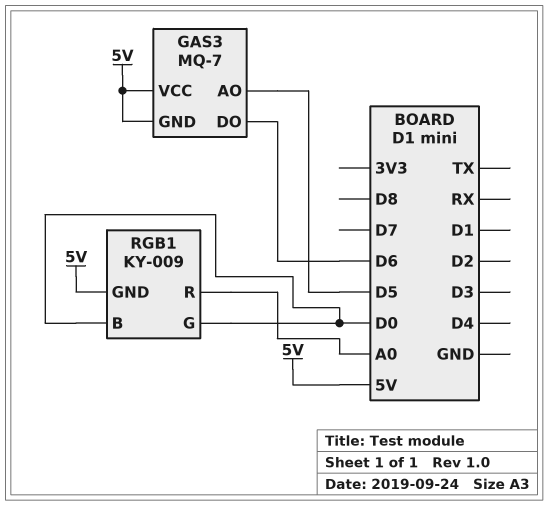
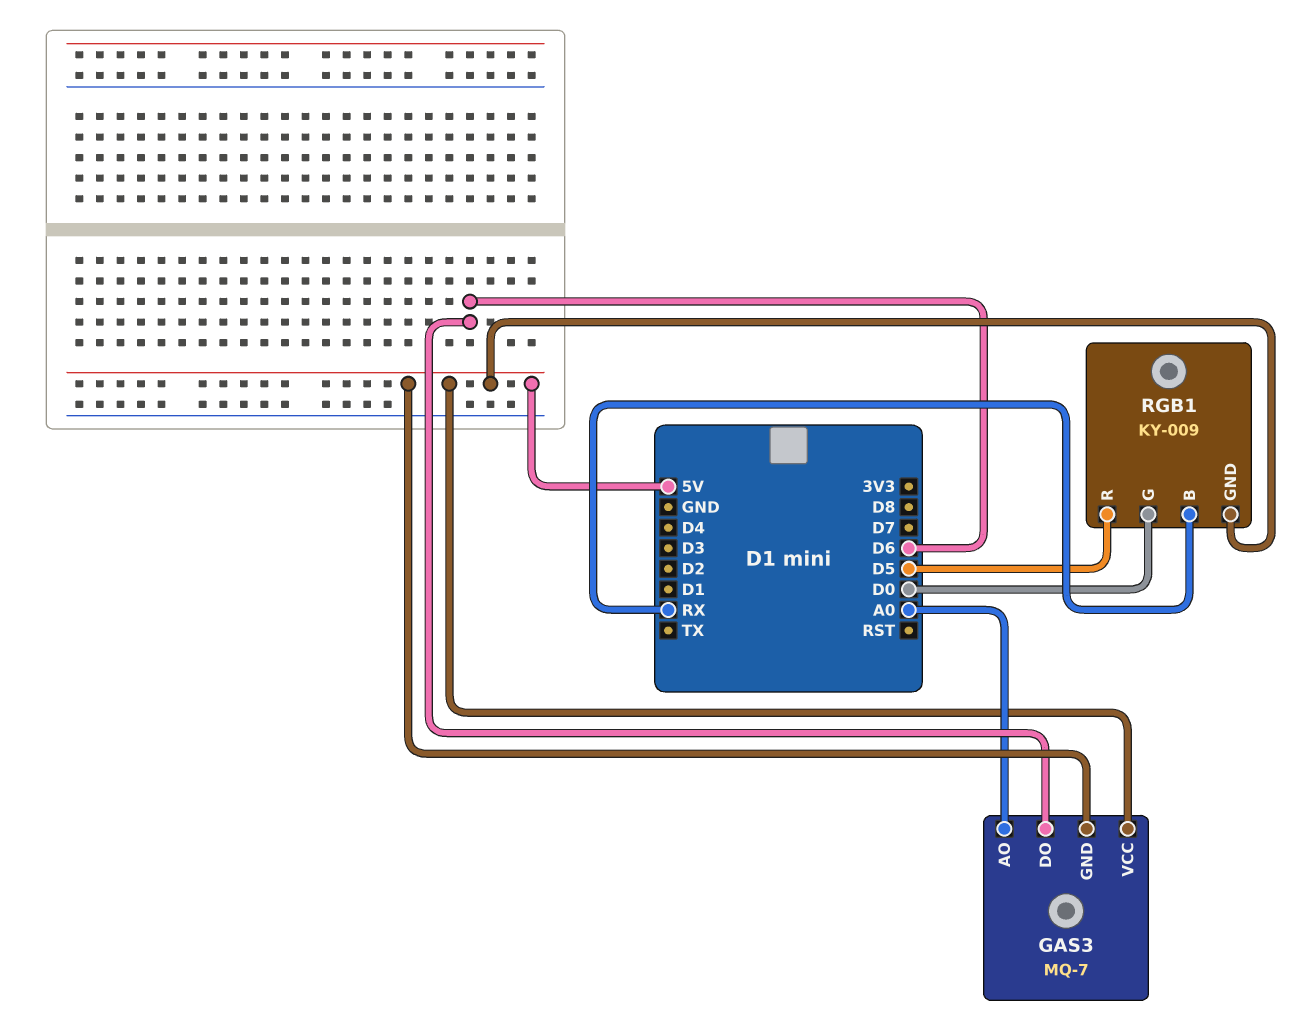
GAS3 pin AO: D5 -> A0
RGB1 pin B: D0 -> RX
RGB1 pin R: A0 -> D5

